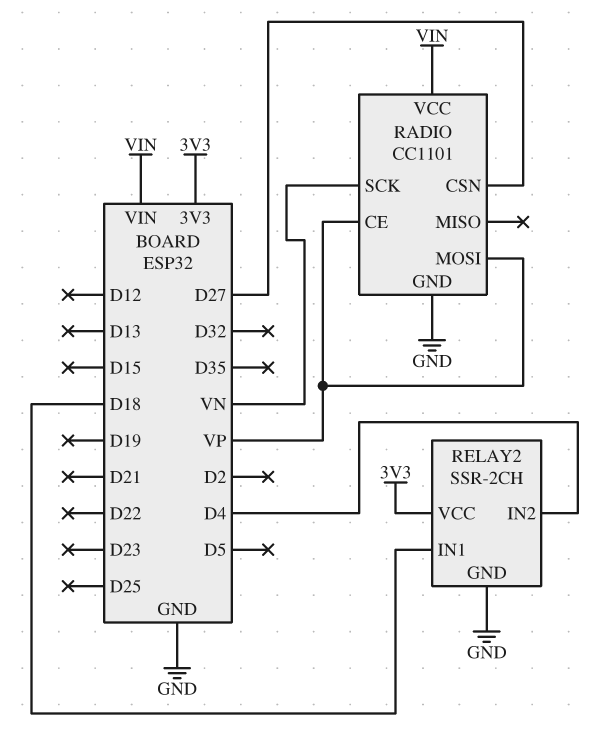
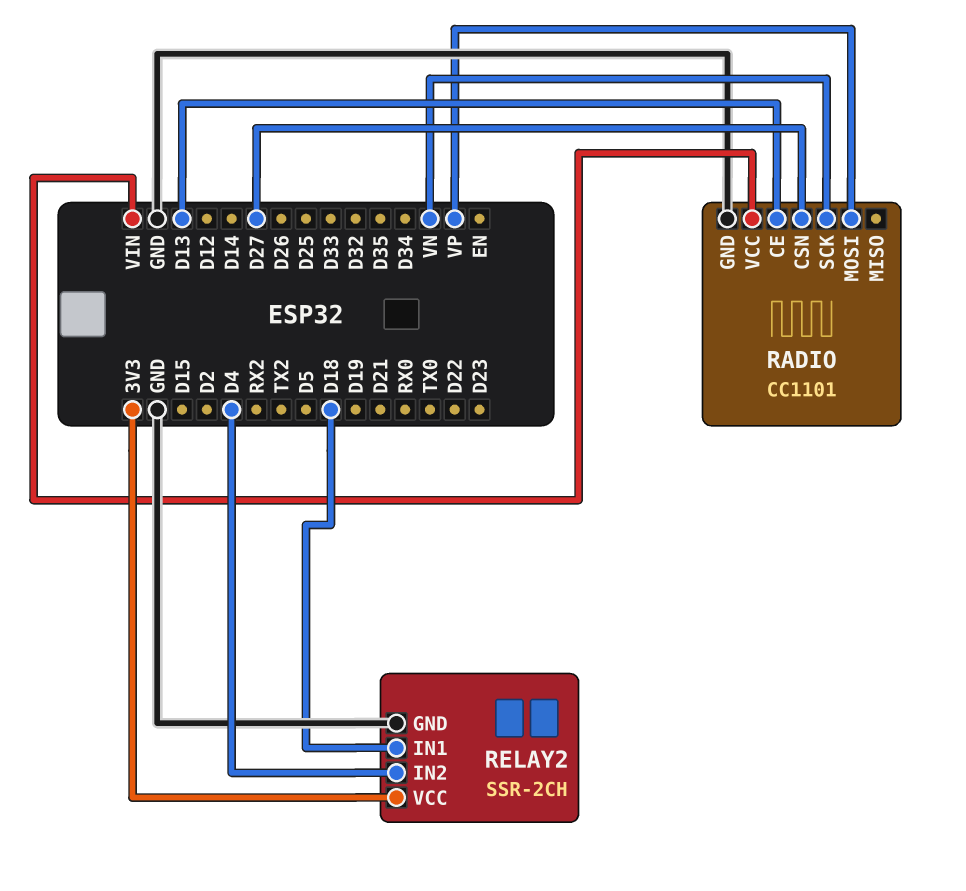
RADIO pin CE: VP -> D13

